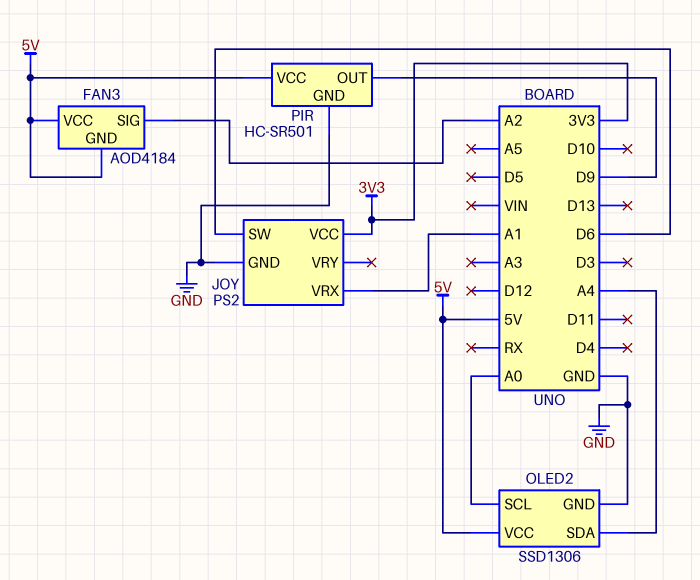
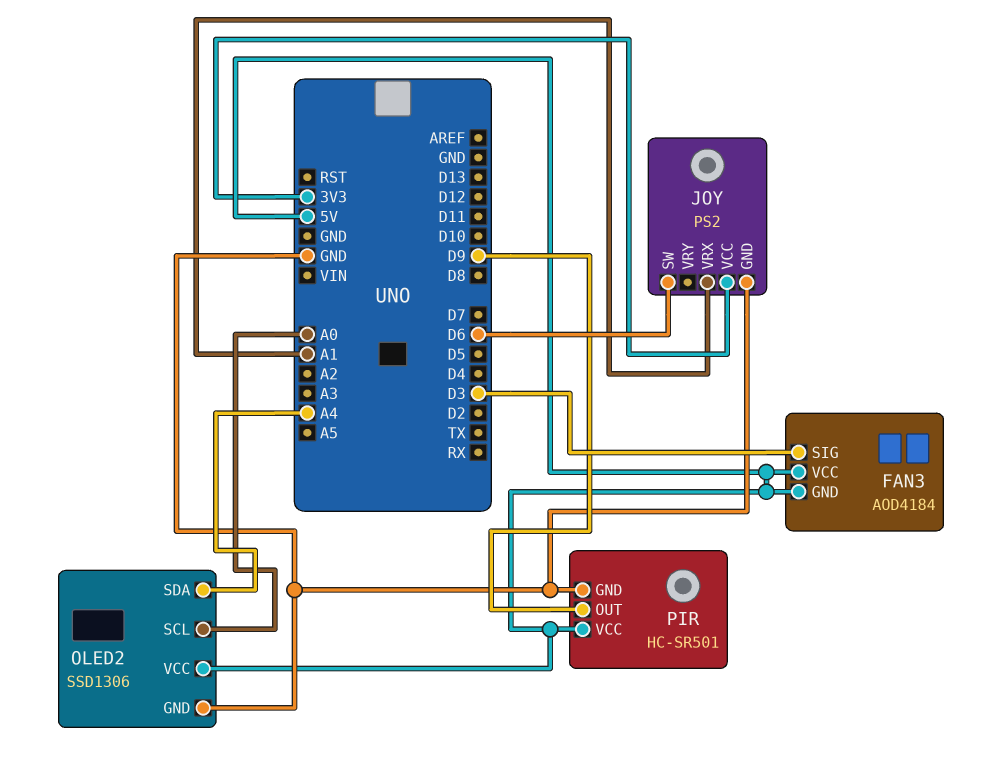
FAN3 pin SIG: A2 -> D3

